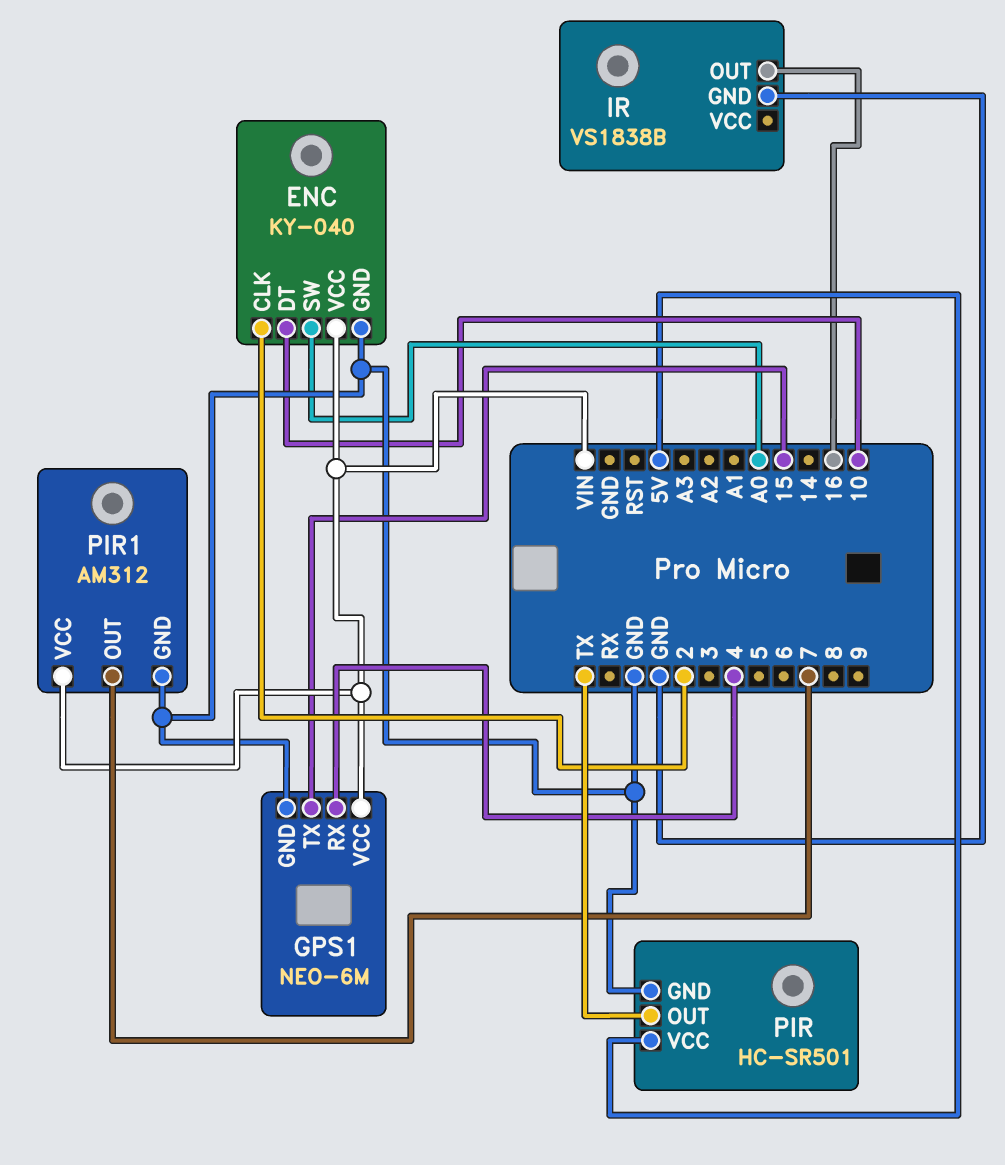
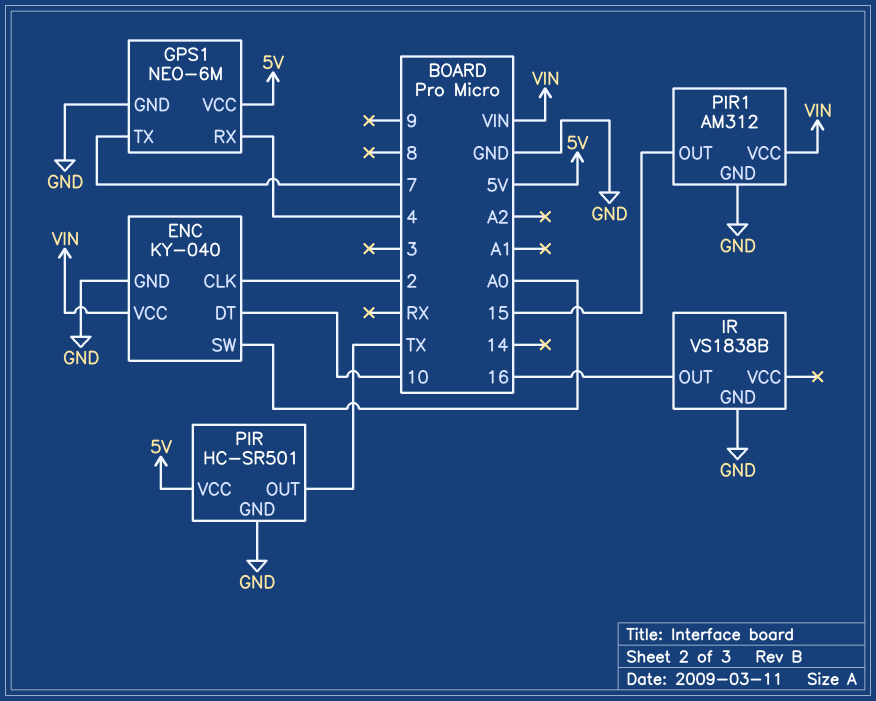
GPS1 pin TX: 15 -> 7
GPS1 pin VCC: VIN -> 5V
PIR1 pin OUT: 7 -> 15

